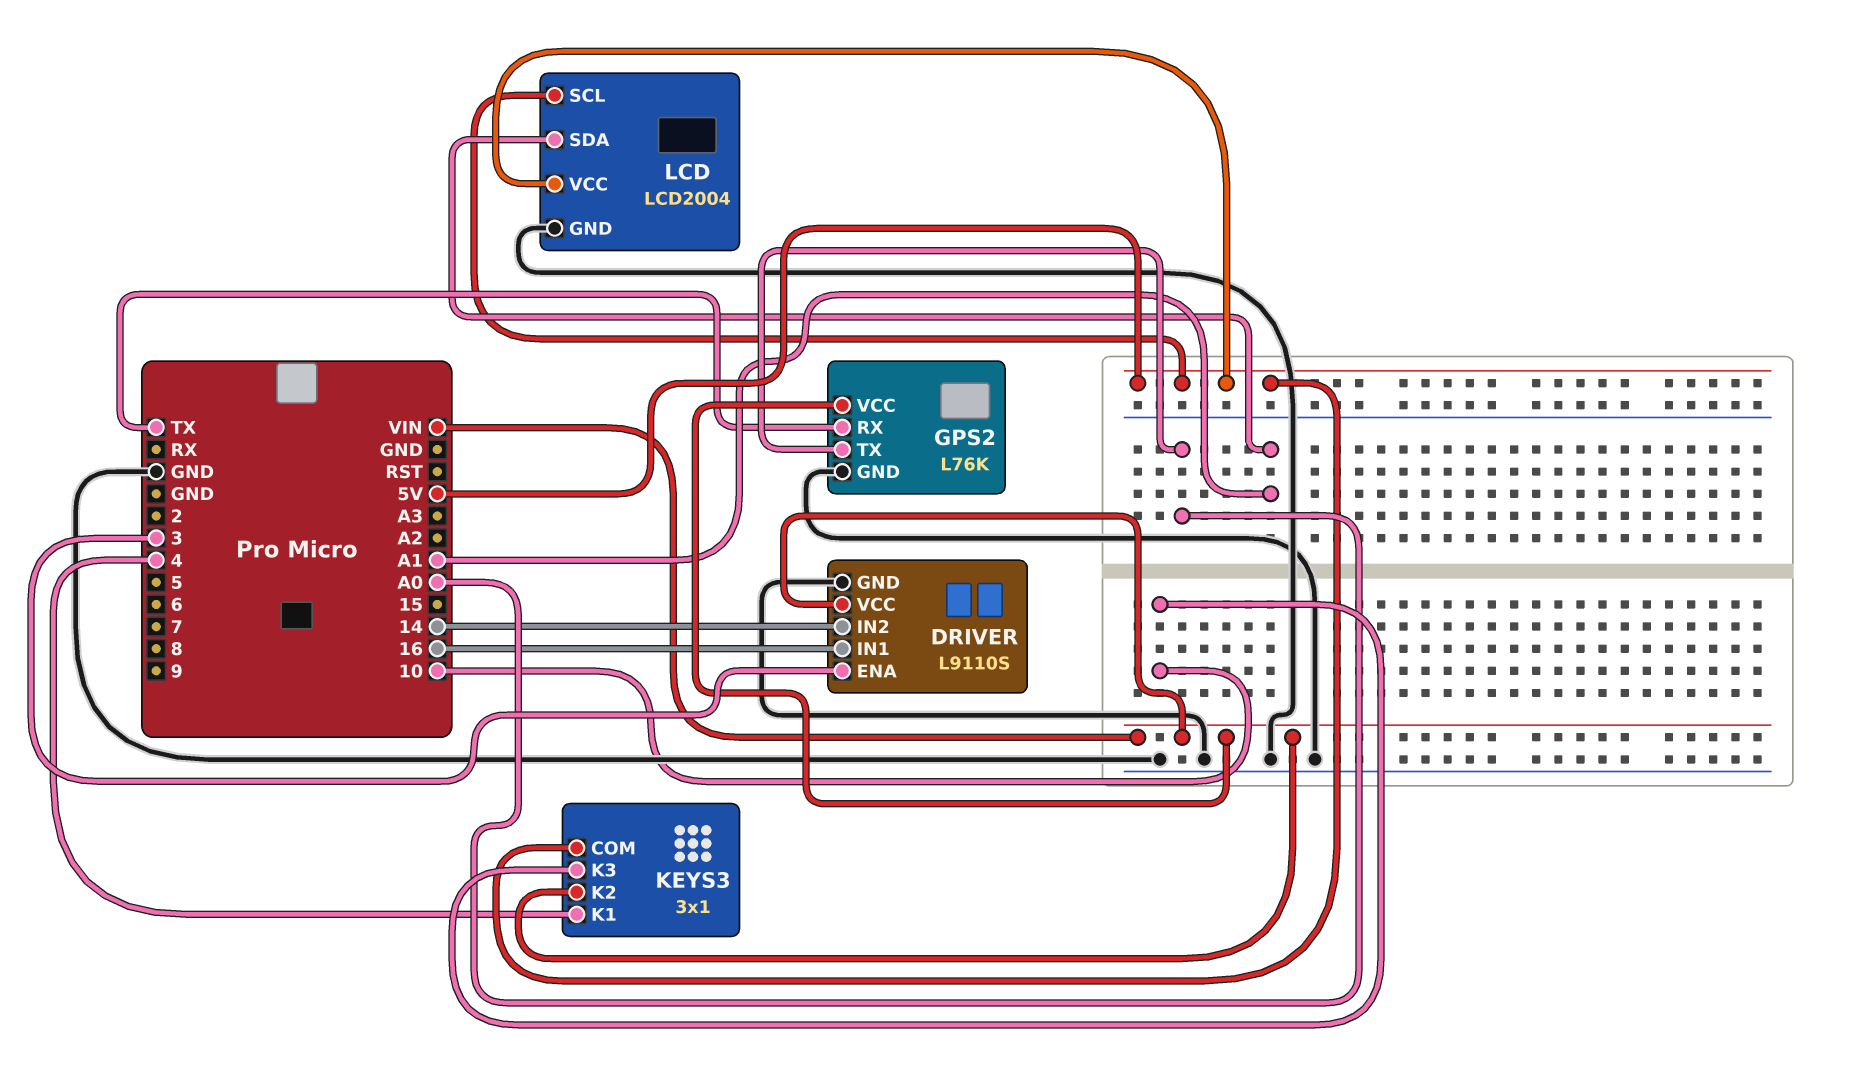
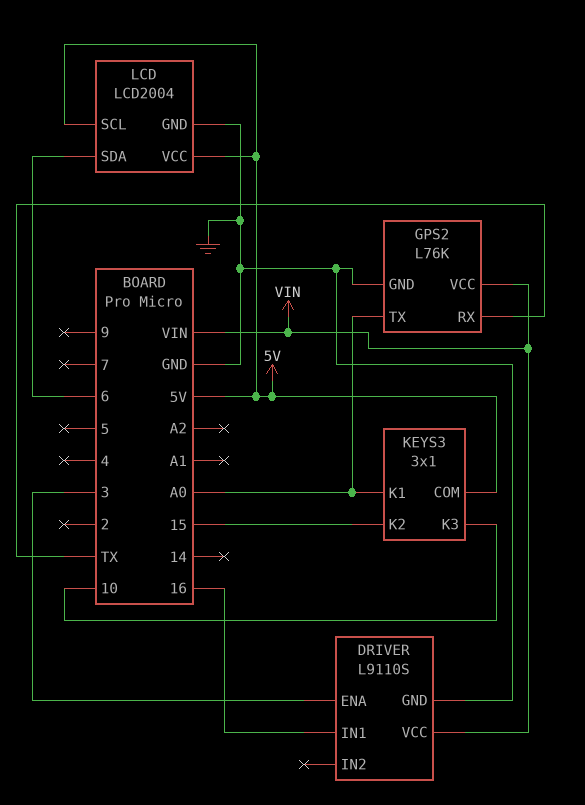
DRIVER pin IN2: 14 -> none
KEYS3 pin K1: 4 -> A0
KEYS3 pin K2: VIN -> 15
LCD pin SDA: A1 -> 6

